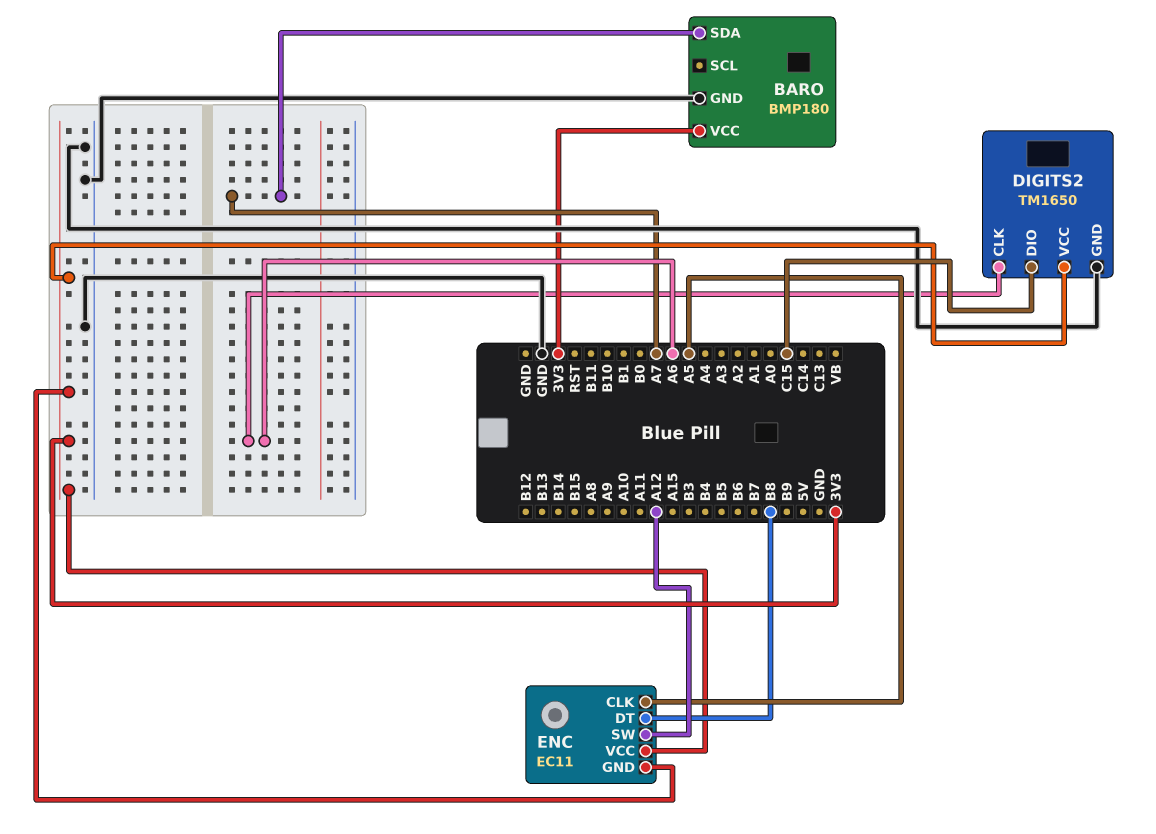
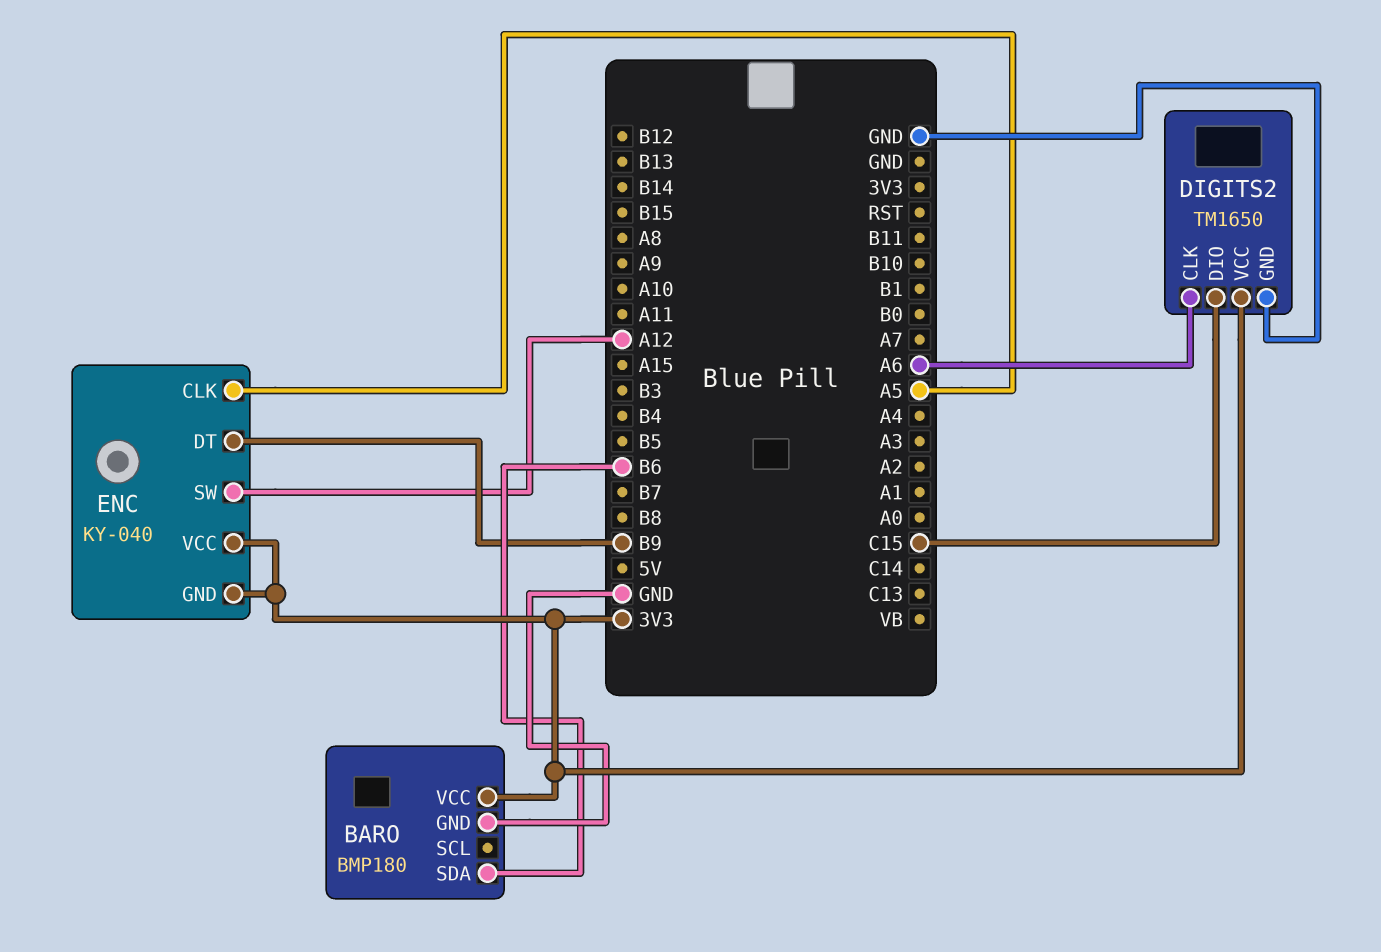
BARO pin SDA: A7 -> B6
ENC: EC11 -> KY-040
ENC pin DT: B8 -> B9

